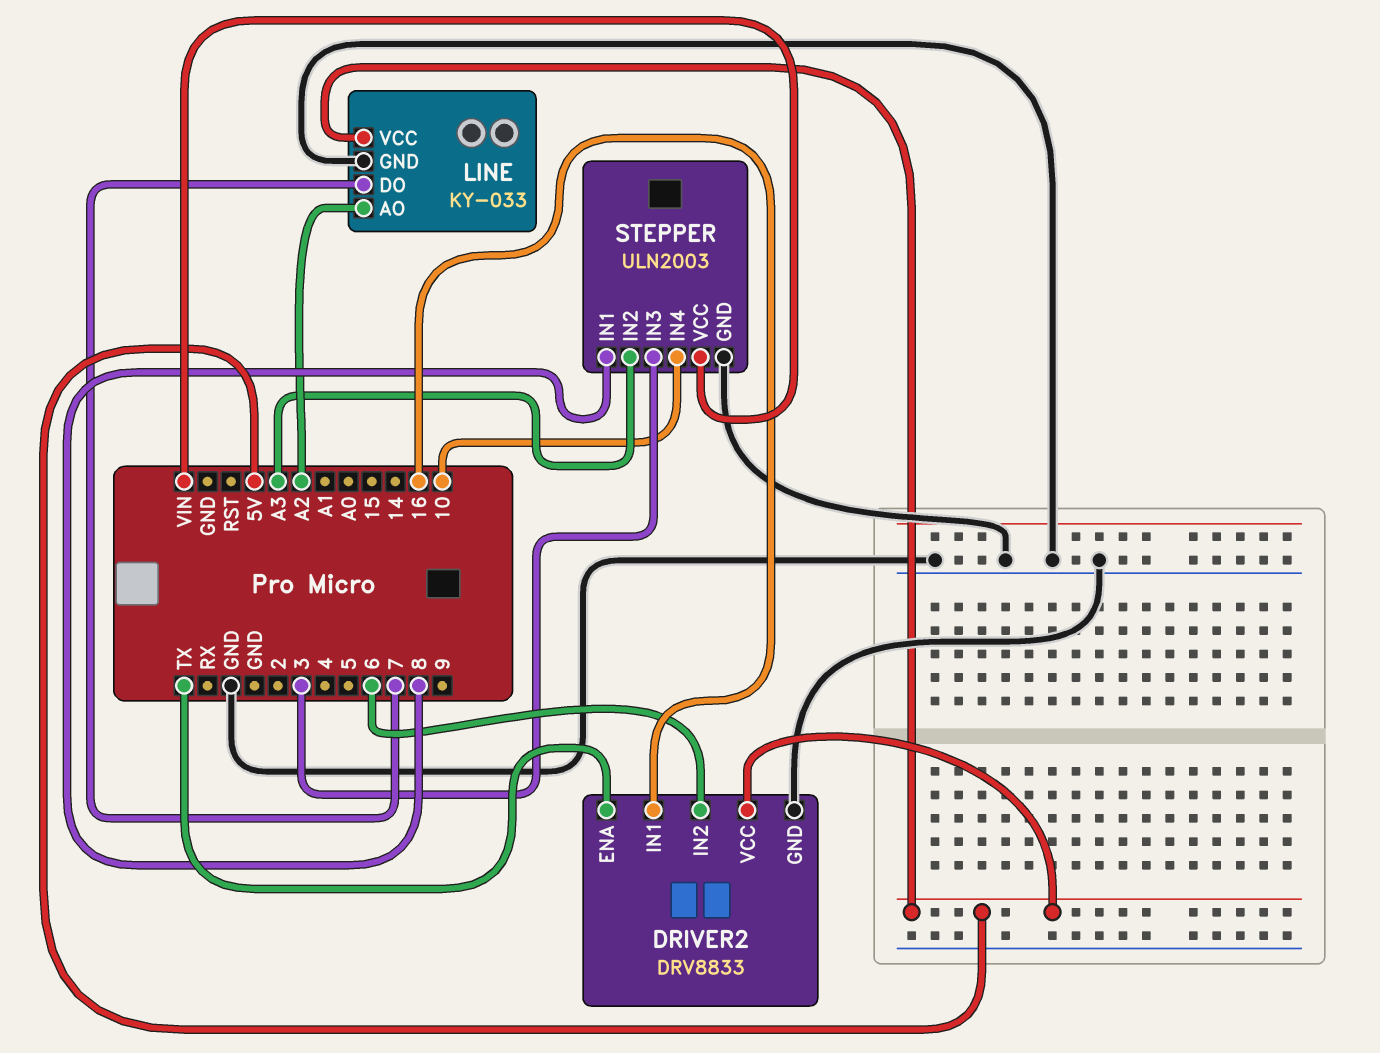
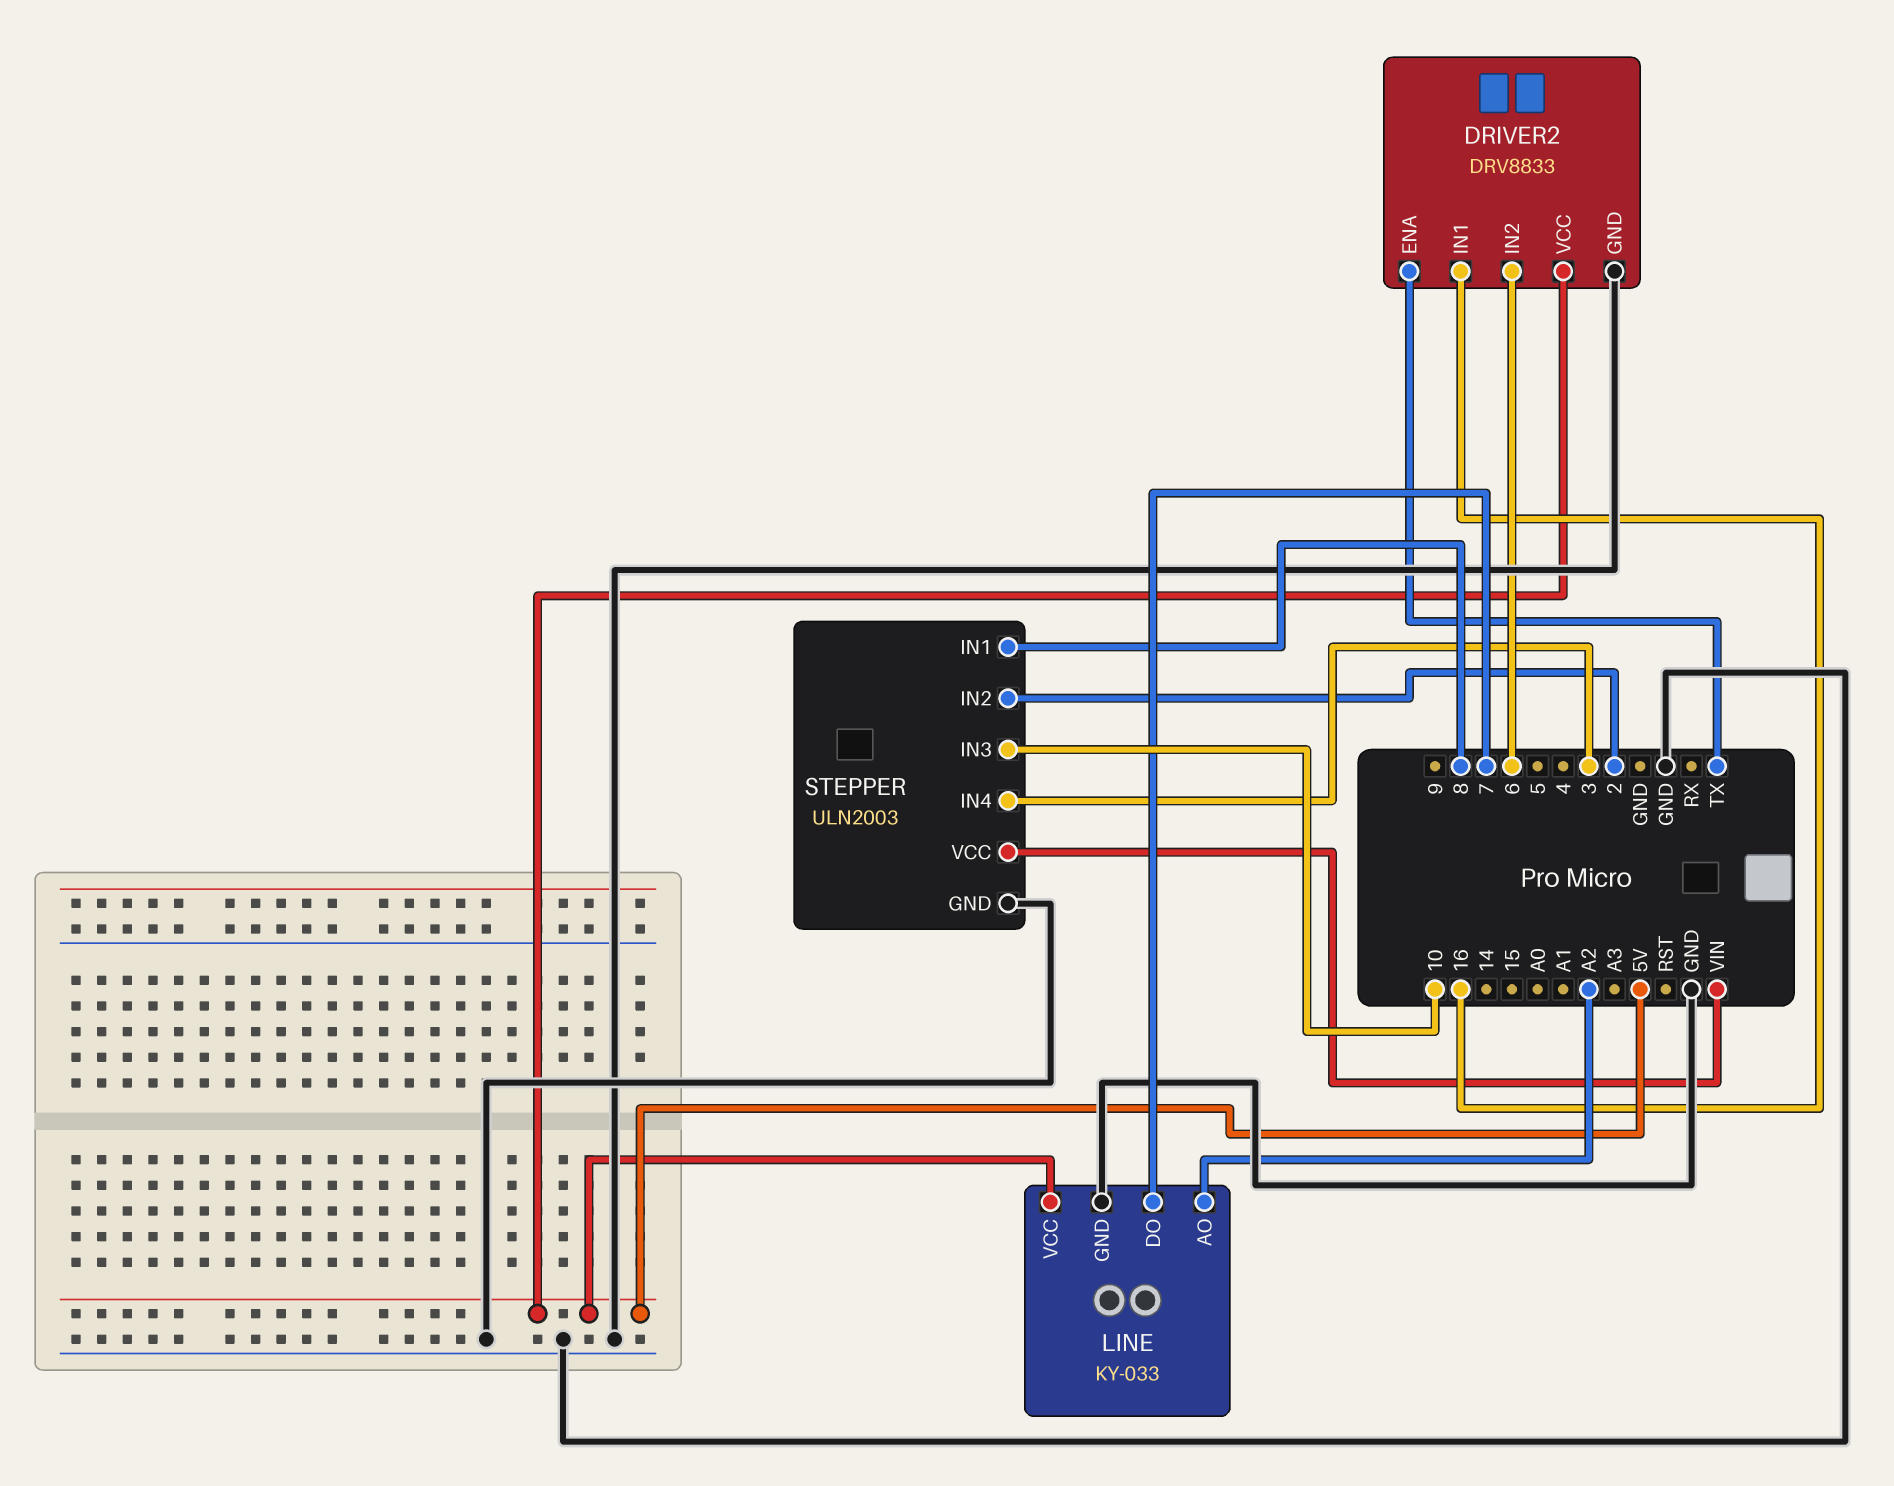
STEPPER pin IN2: A3 -> 2
STEPPER pin IN3: 3 -> 10
STEPPER pin IN4: 10 -> 3

